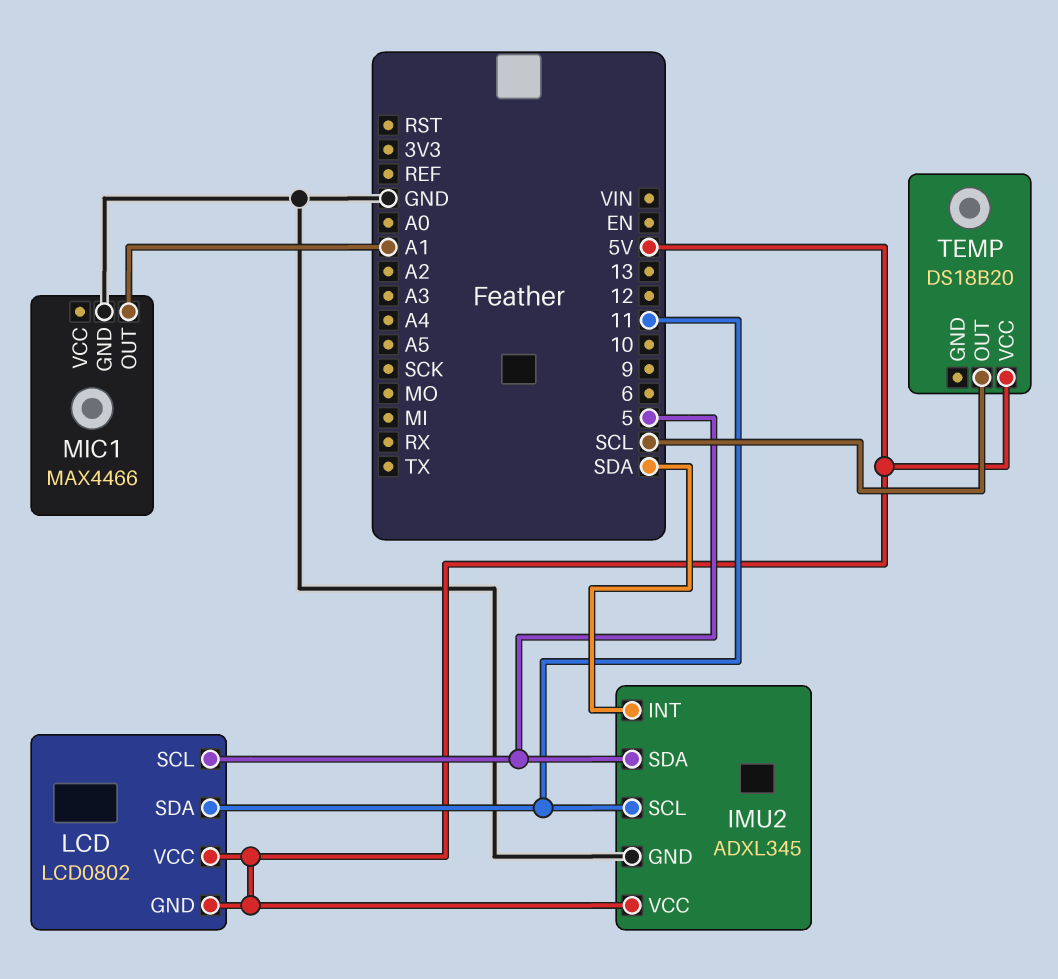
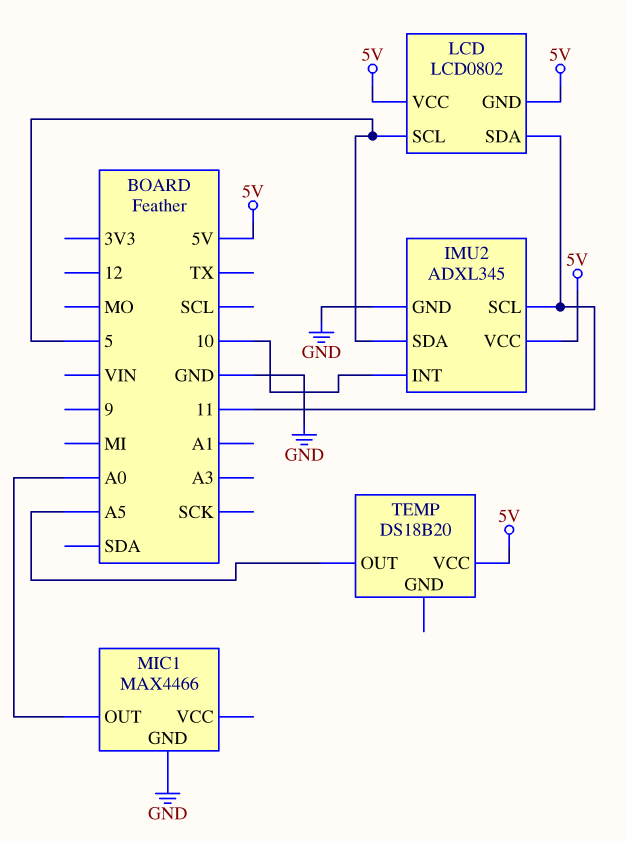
IMU2 pin INT: SDA -> 10
MIC1 pin OUT: A1 -> A0
TEMP pin OUT: SCL -> A5

